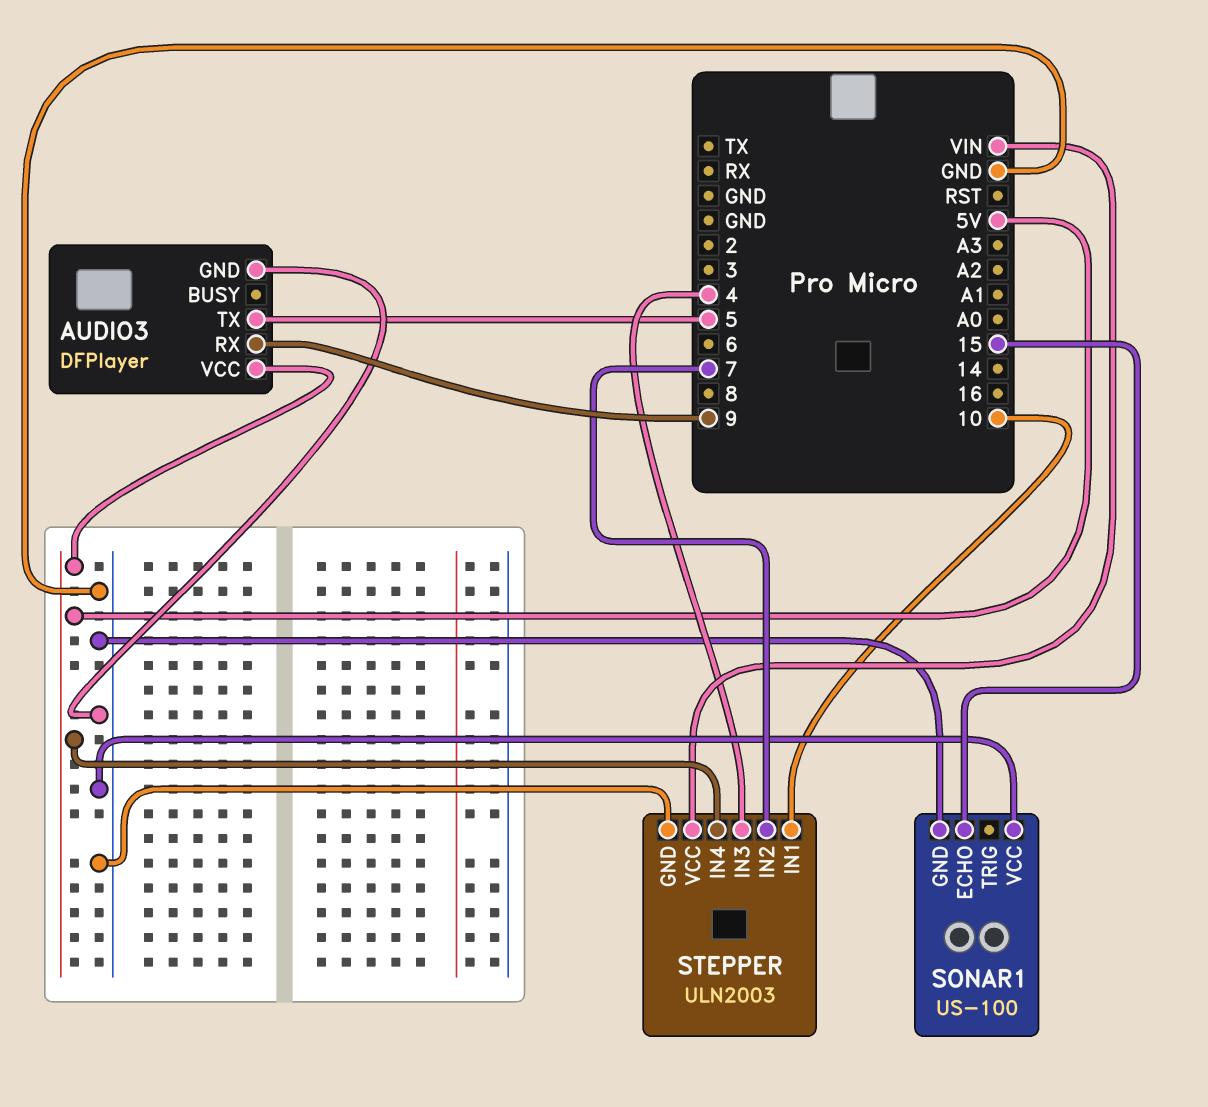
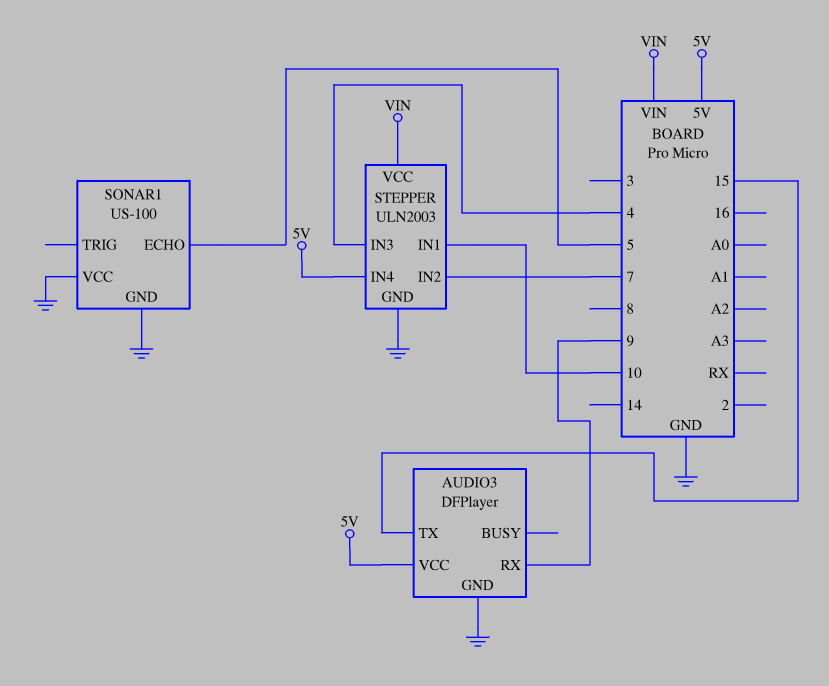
AUDIO3 pin TX: 5 -> 15
SONAR1 pin ECHO: 15 -> 5

